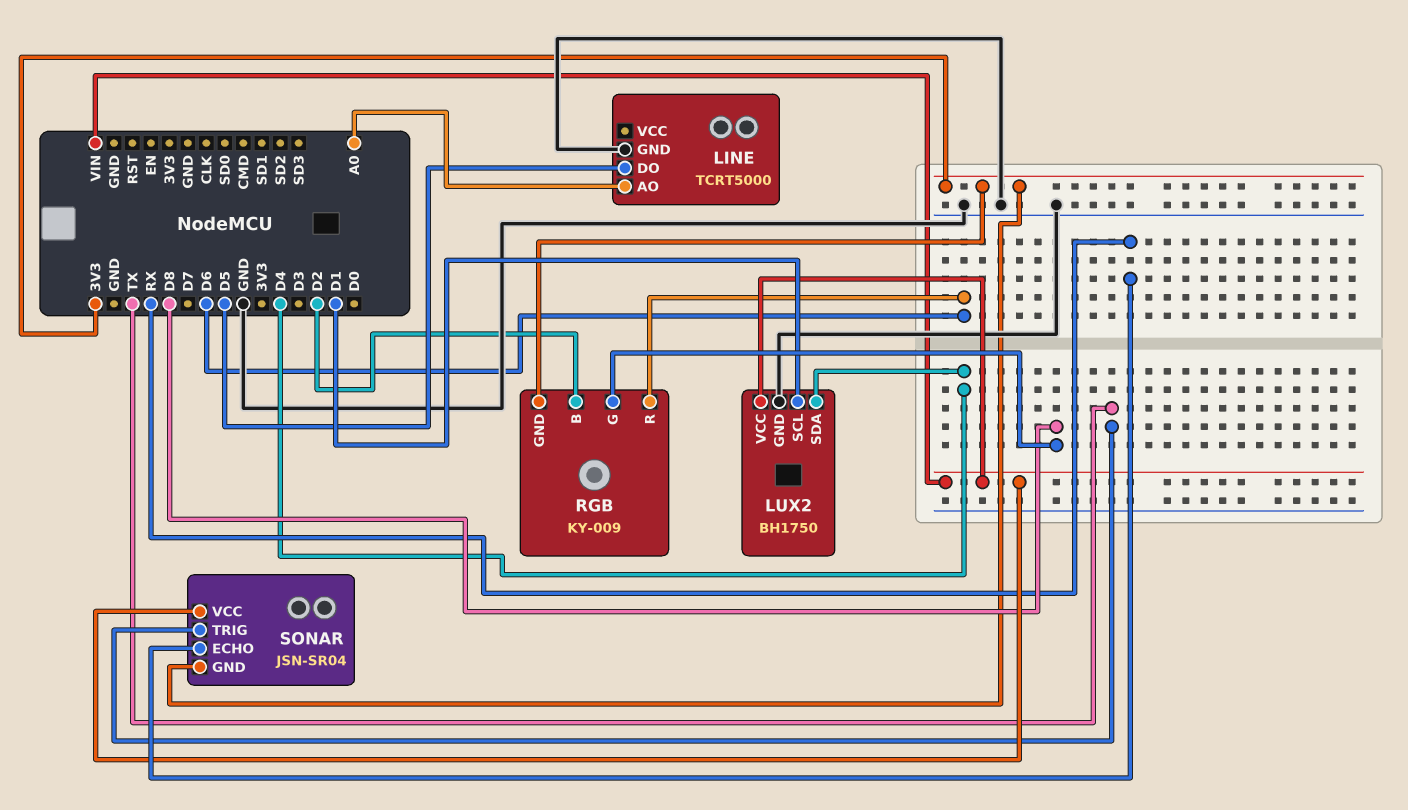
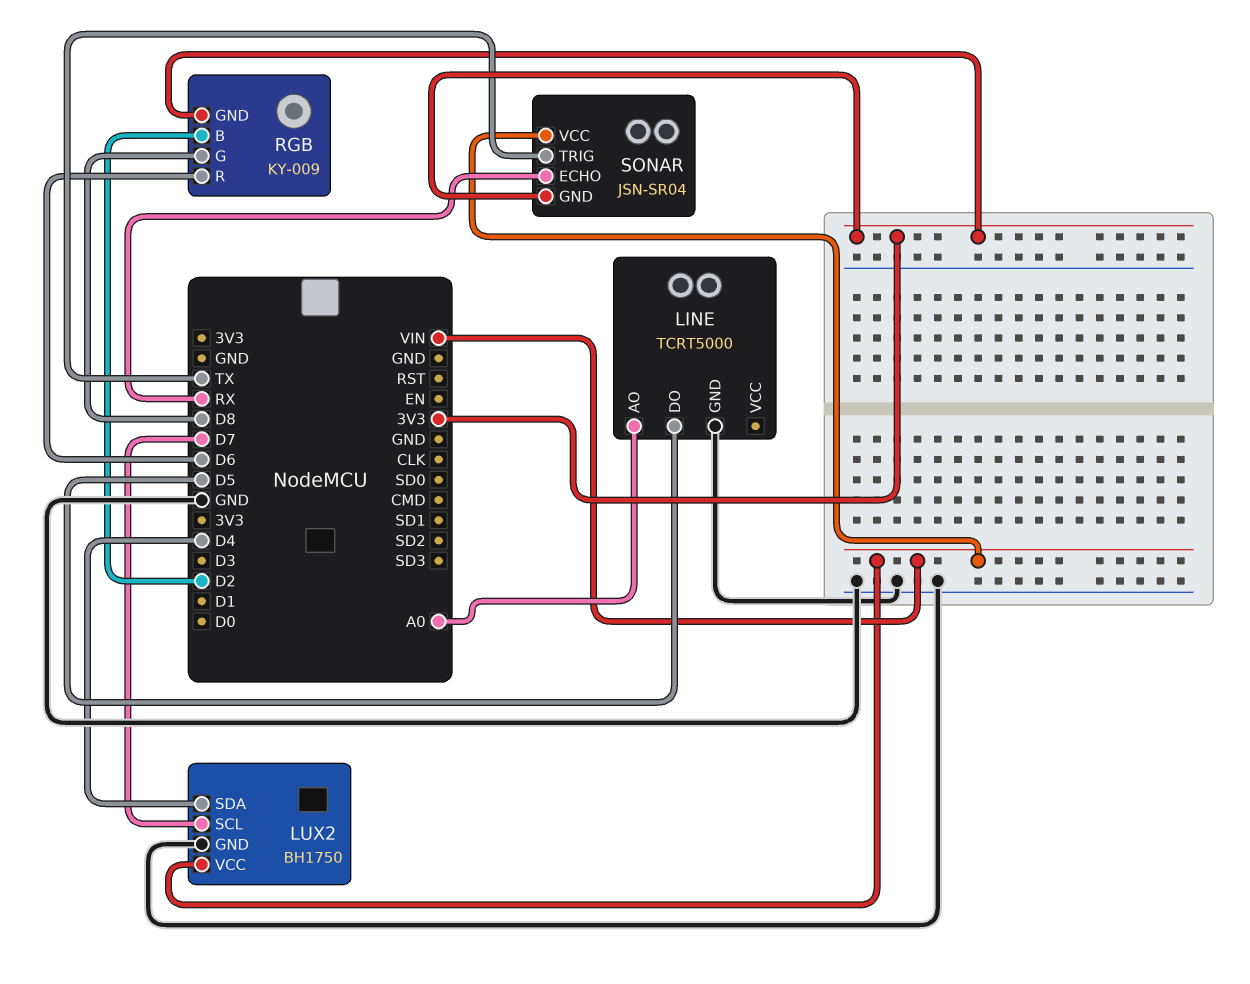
LUX2 pin SCL: D1 -> D7

